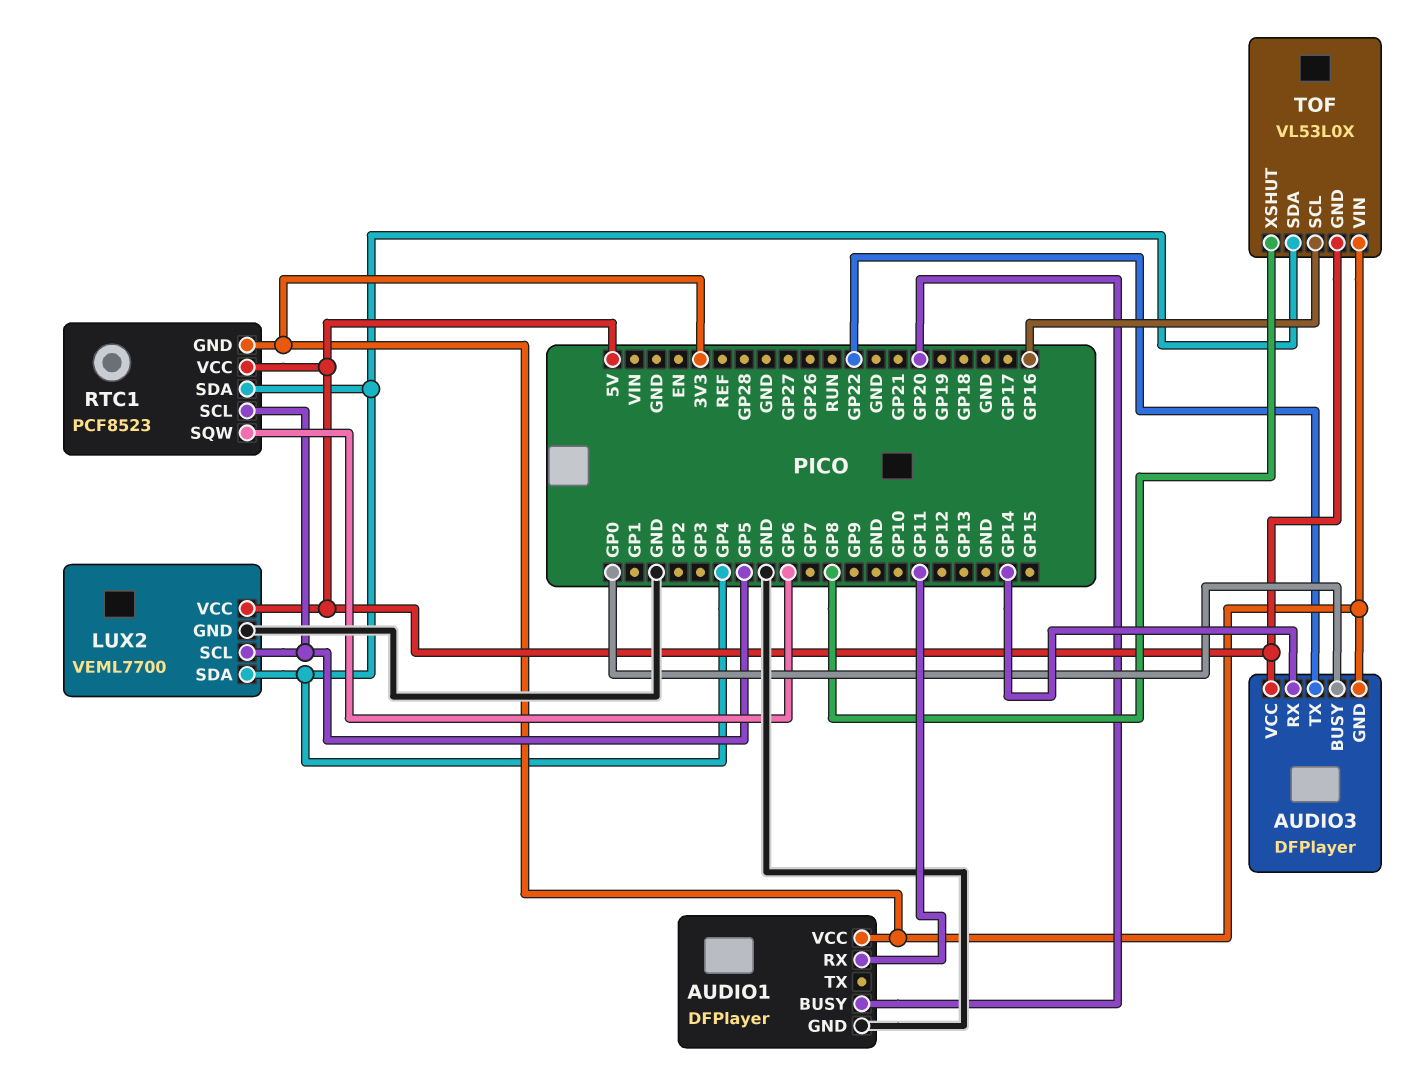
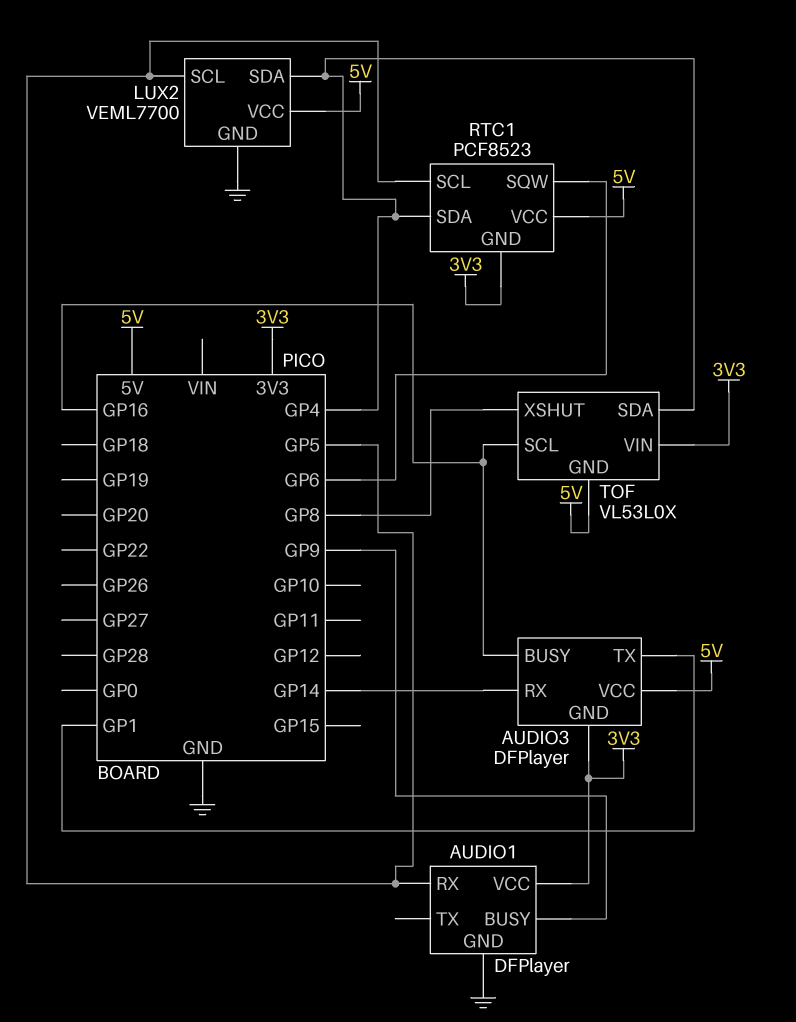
AUDIO1 pin BUSY: GP20 -> GP9
AUDIO1 pin RX: GP11 -> GP5
AUDIO3 pin BUSY: GP0 -> GP16
AUDIO3 pin TX: GP22 -> GP1

